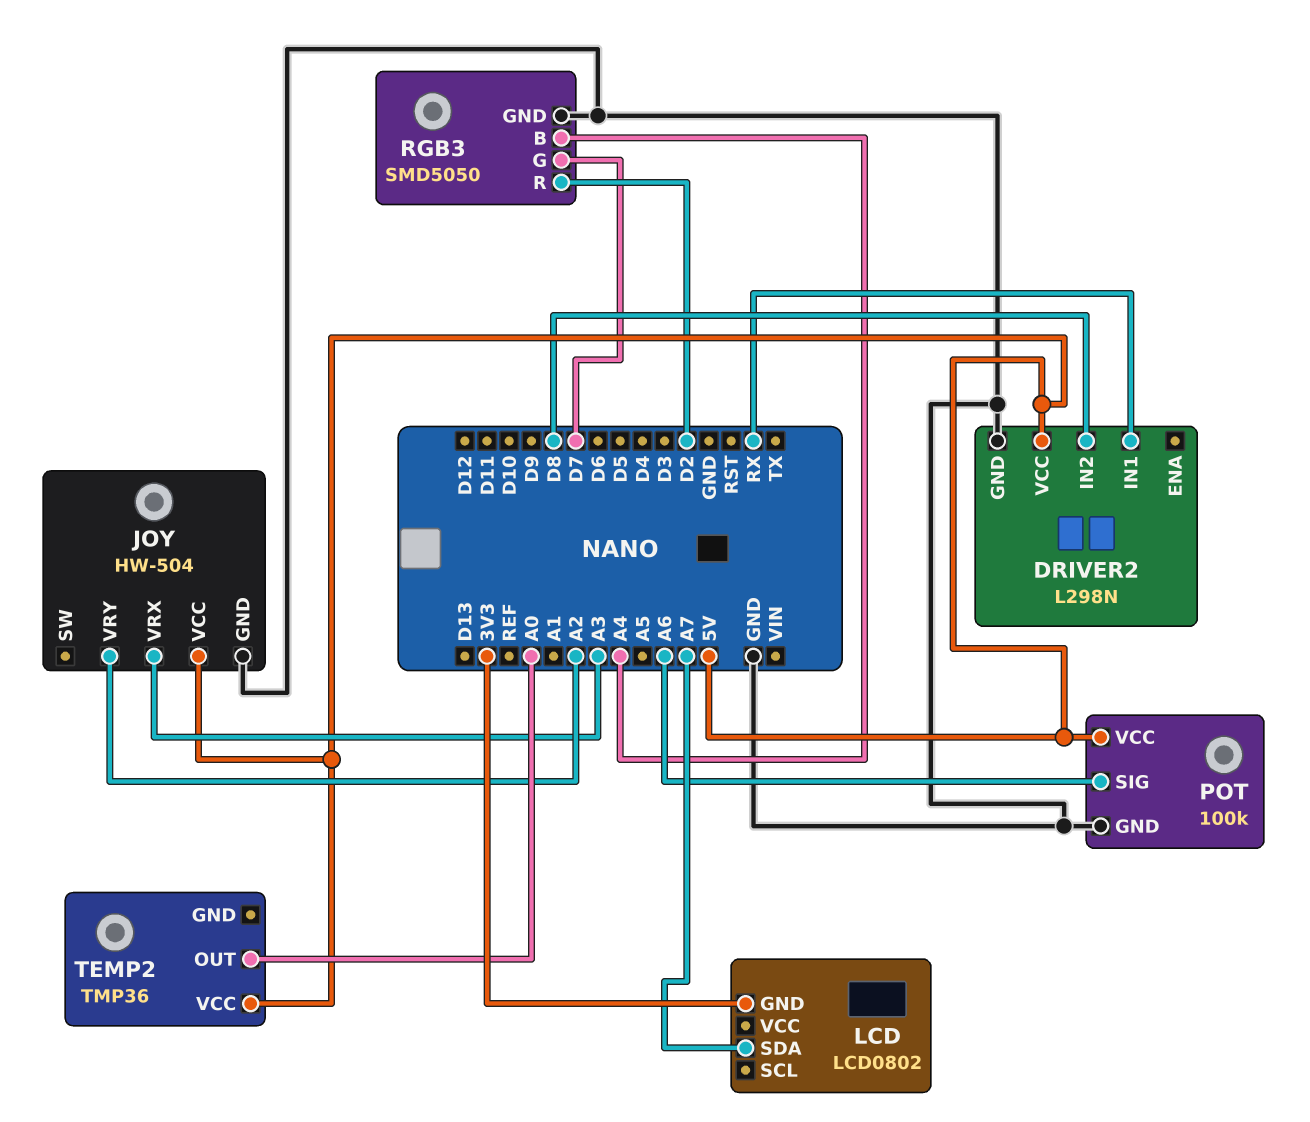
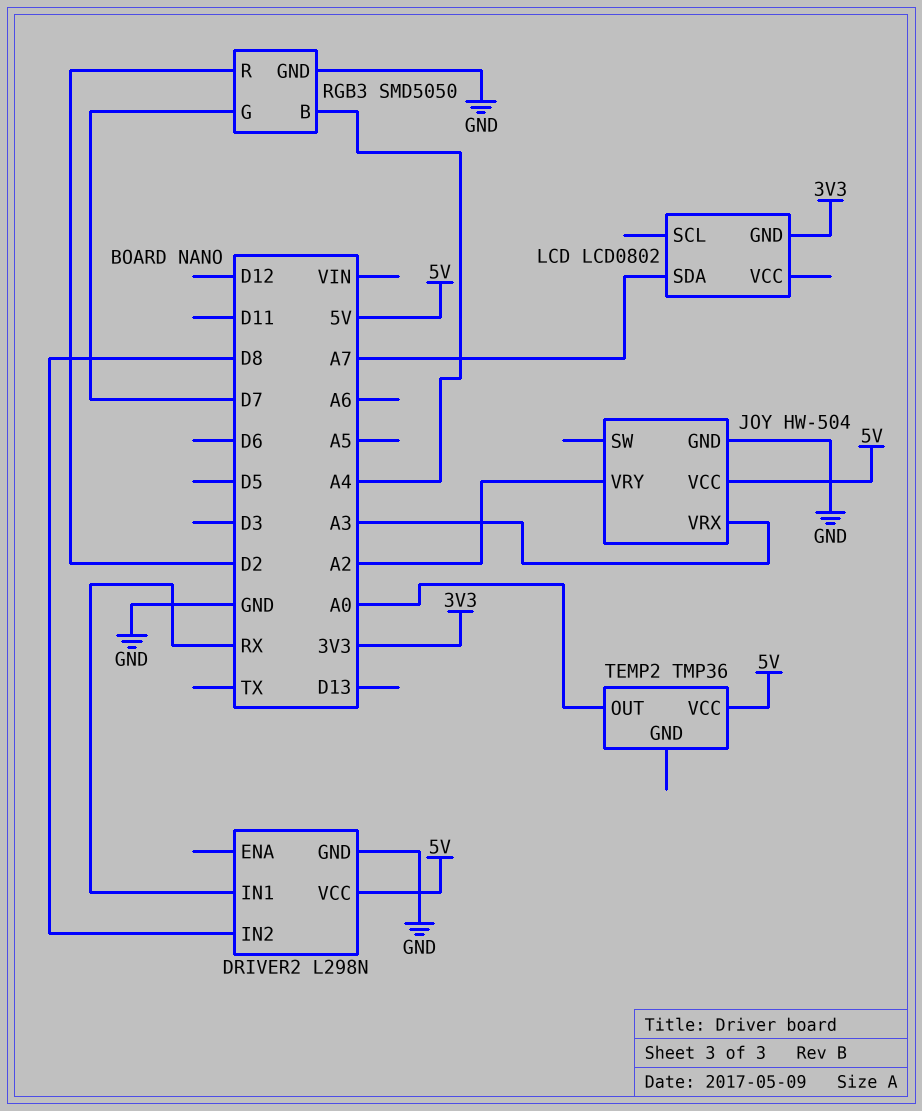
POT: 100k -> none
POT pin GND: GND -> none
POT pin SIG: A6 -> none
POT pin VCC: 5V -> none

